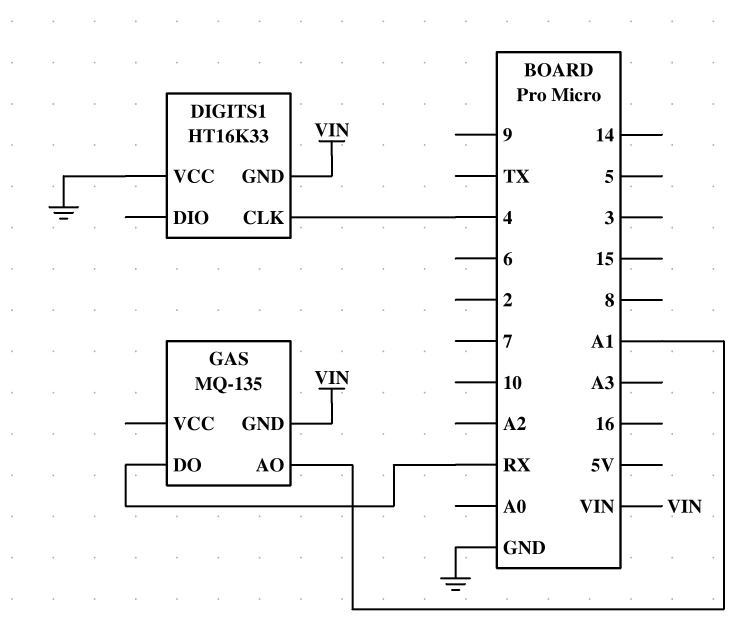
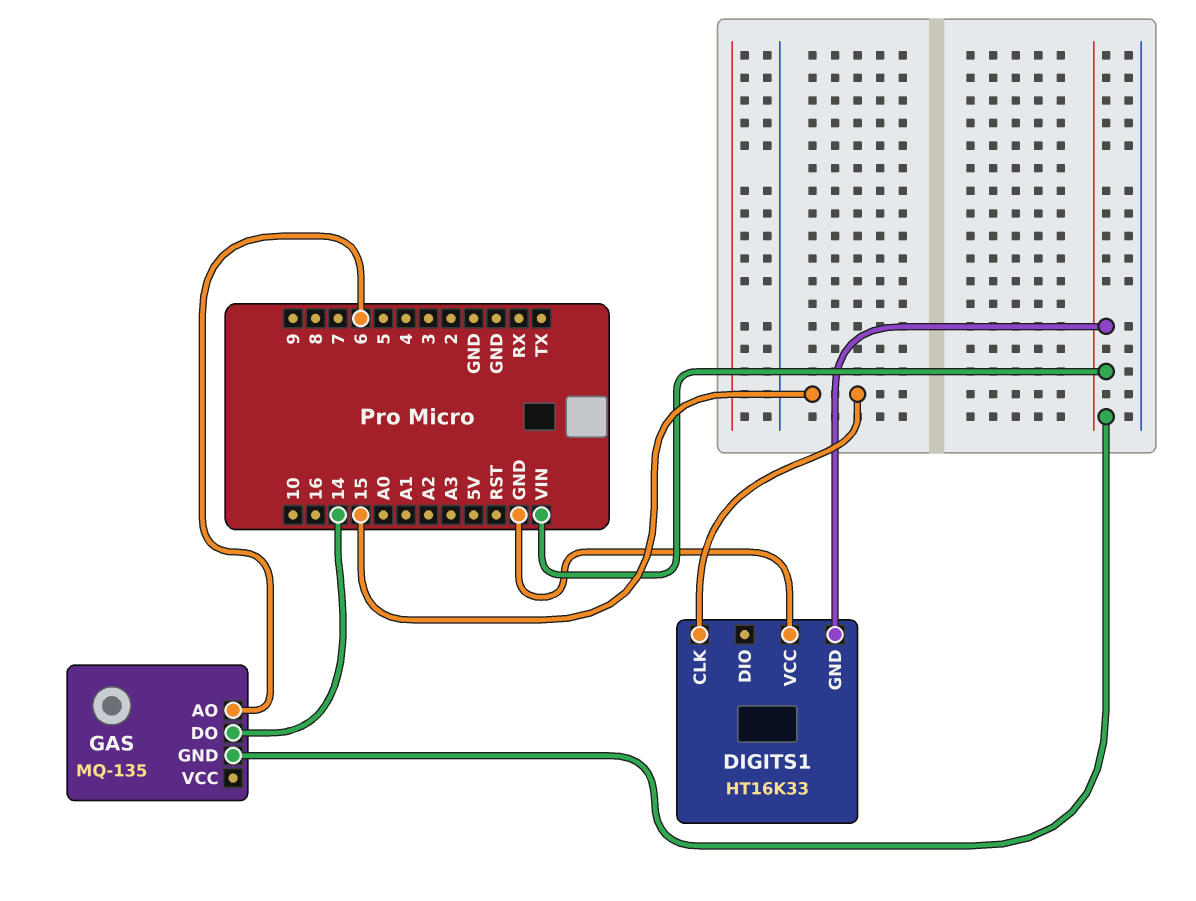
DIGITS1 pin CLK: 4 -> 15
GAS pin AO: A1 -> 6
GAS pin DO: RX -> 14

